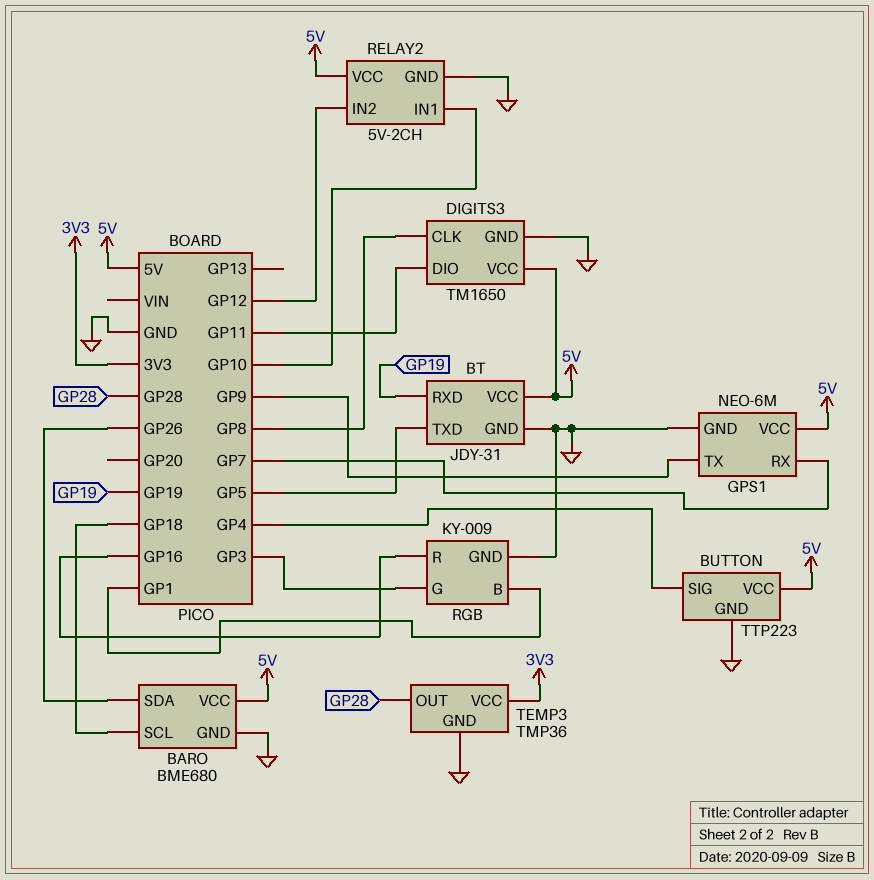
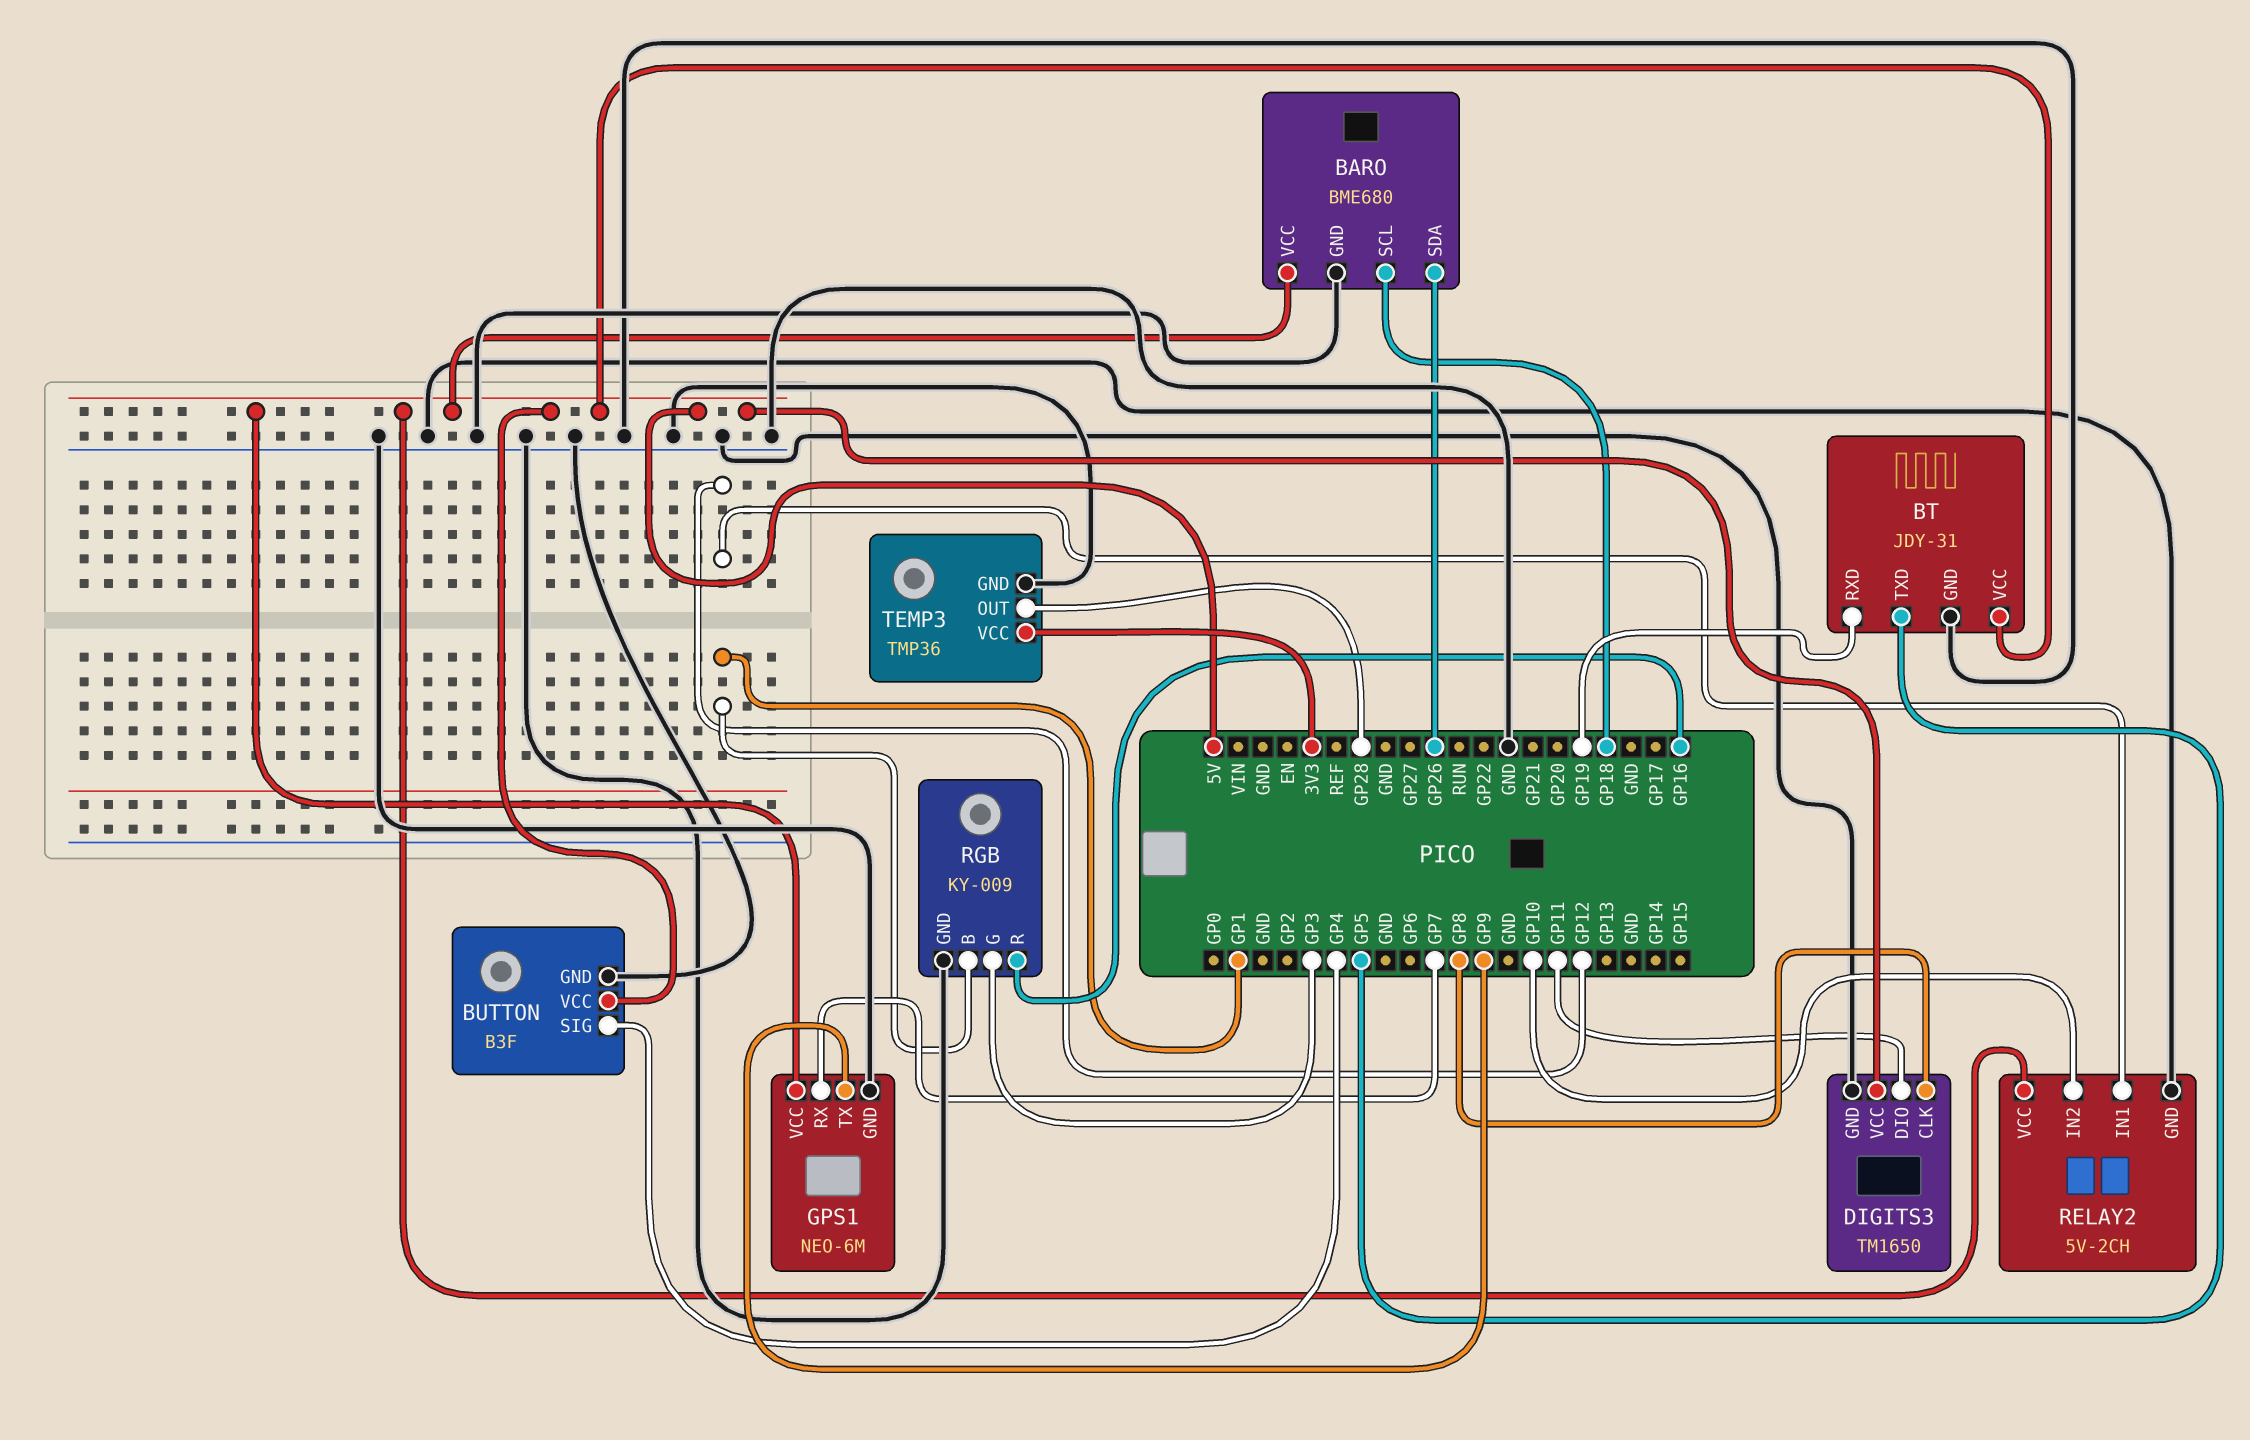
BUTTON: TTP223 -> B3F
RELAY2 pin IN1: GP10 -> GP12
RELAY2 pin IN2: GP12 -> GP10

